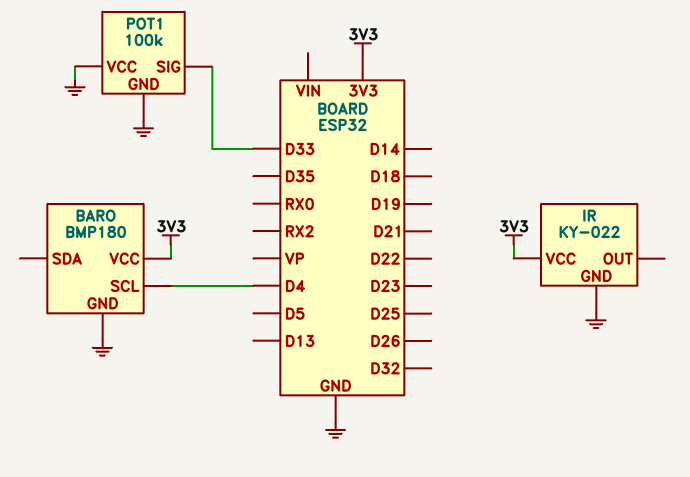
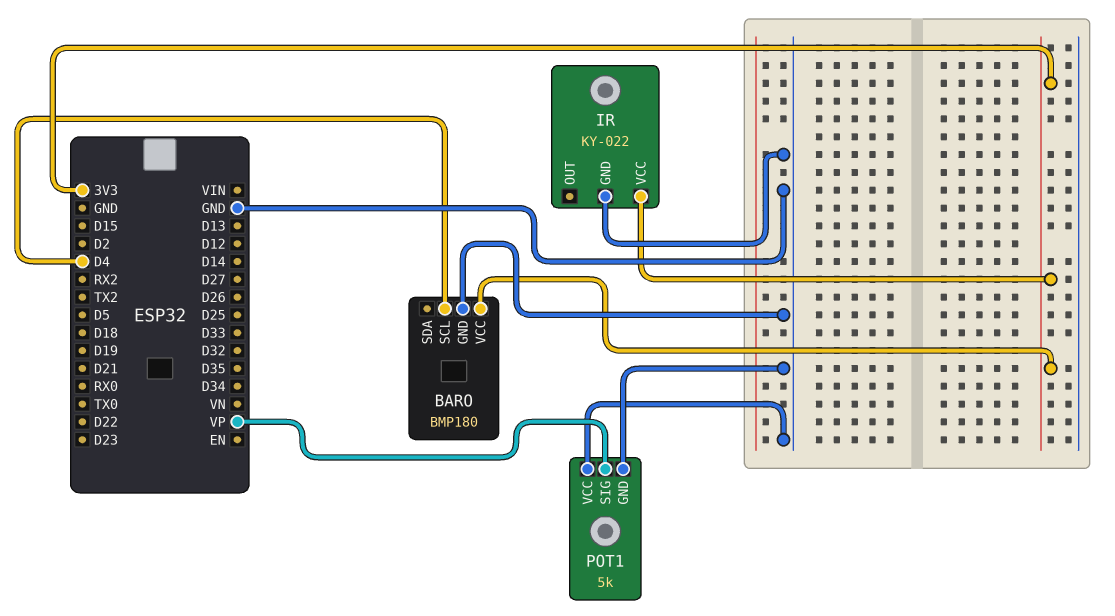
POT1: 100k -> 5k
POT1 pin SIG: D33 -> VP

